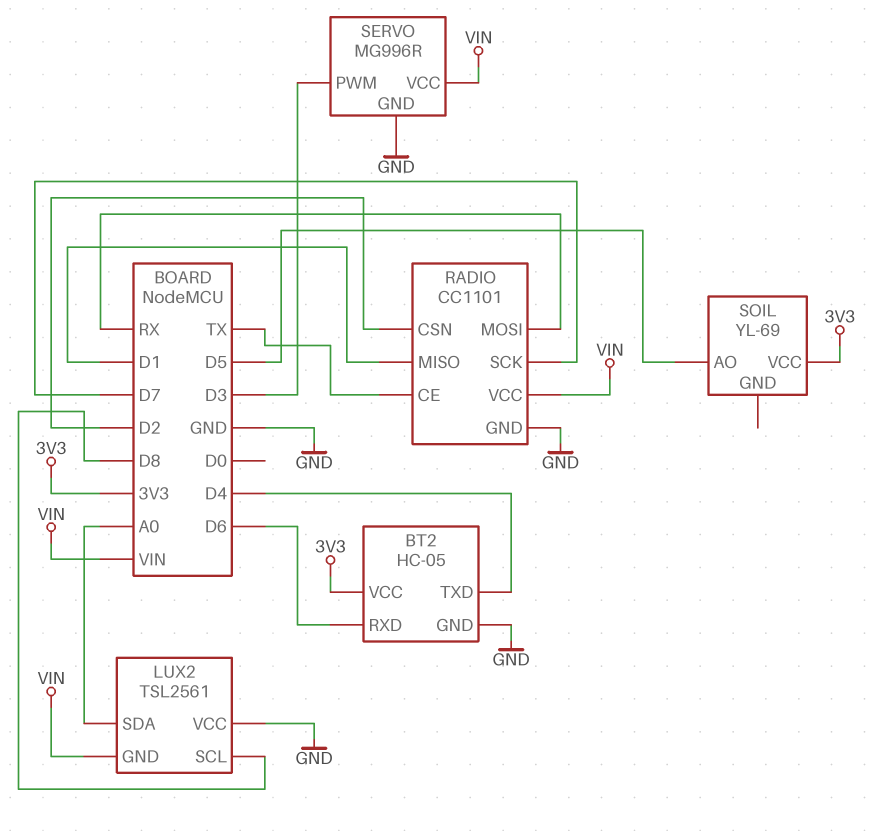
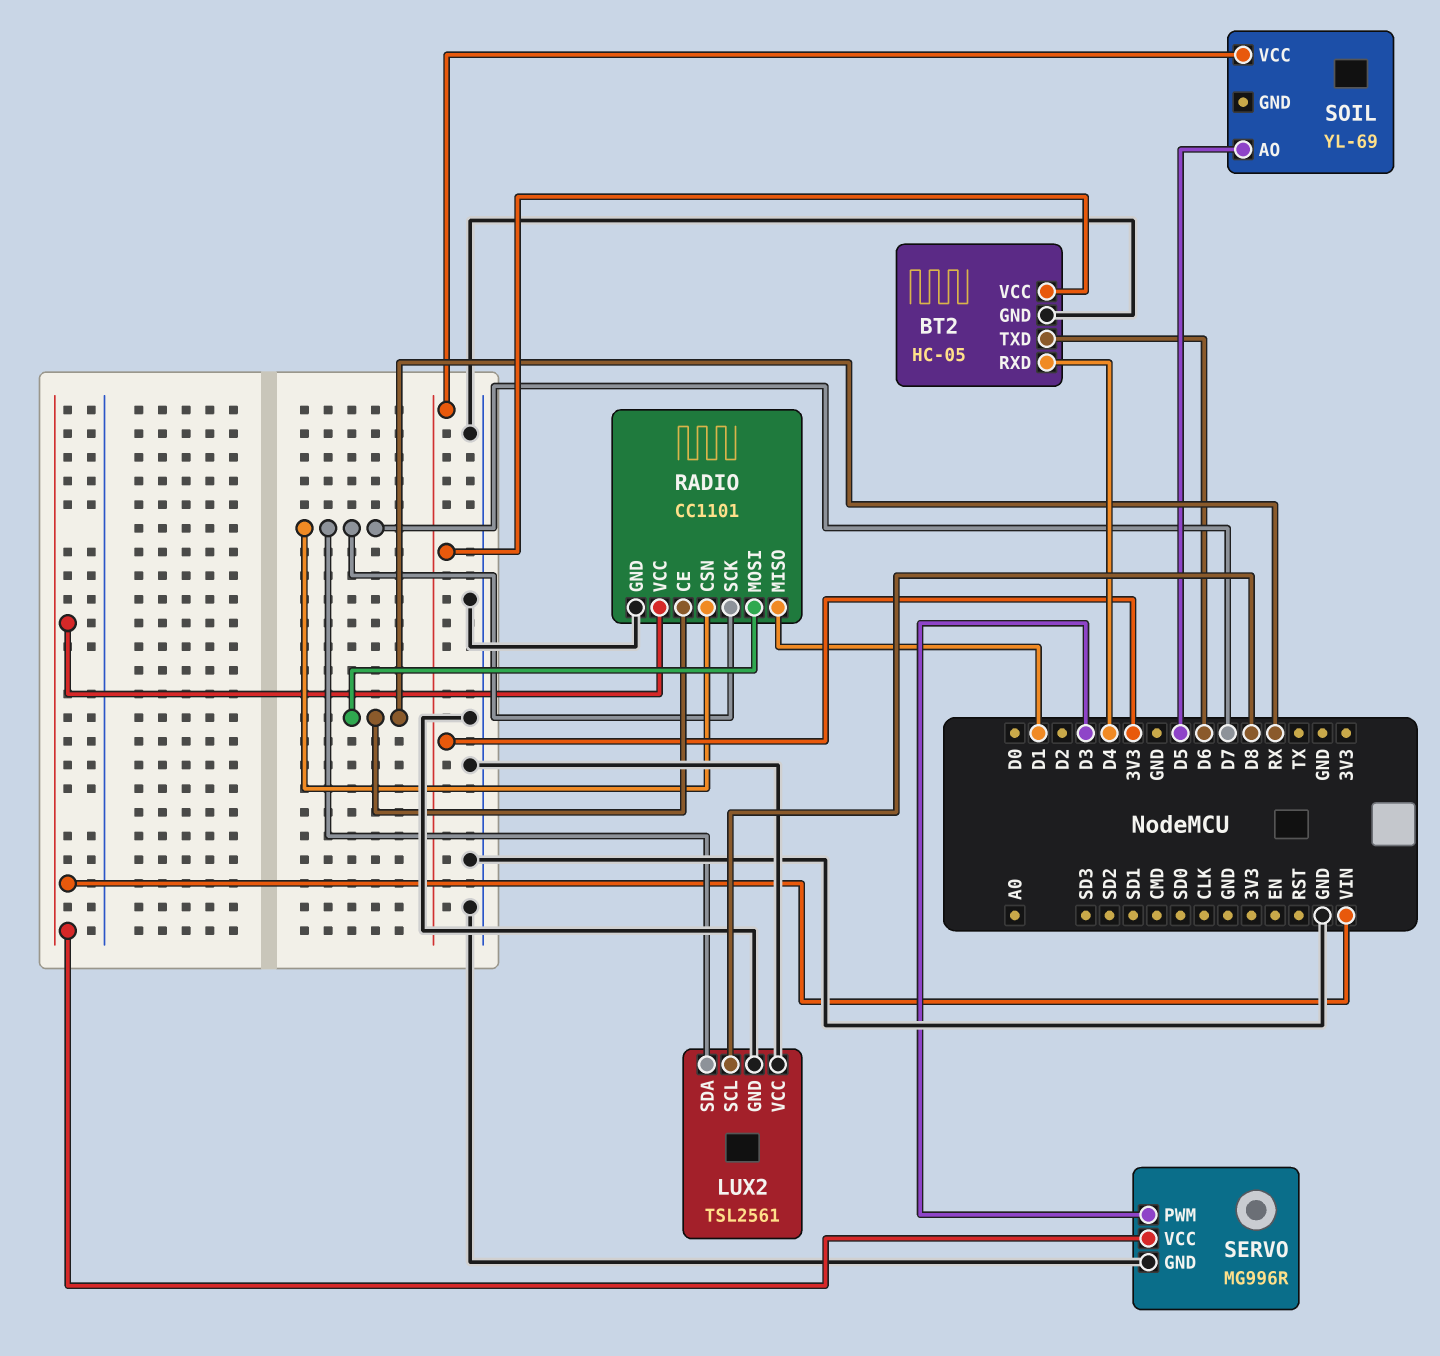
BT2 pin RXD: D6 -> D4
BT2 pin TXD: D4 -> D6
LUX2 pin GND: VIN -> GND
LUX2 pin SDA: A0 -> D7
RADIO pin CE: TX -> RX
RADIO pin CSN: D2 -> D7

